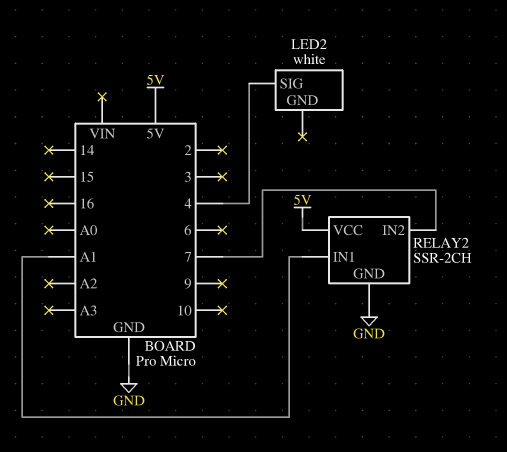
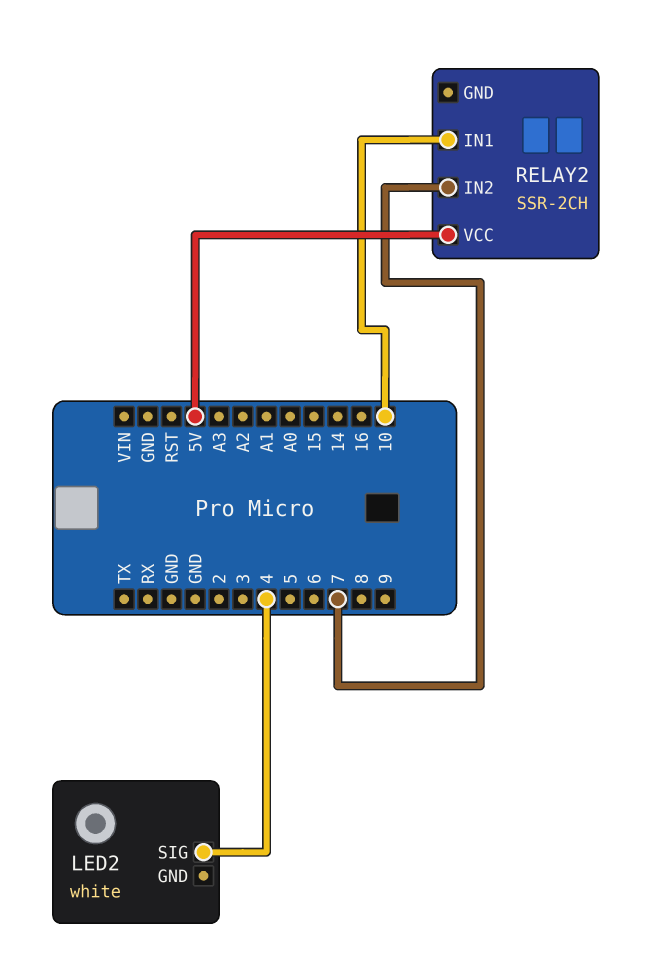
RELAY2 pin GND: GND -> none
RELAY2 pin IN1: A1 -> 10

